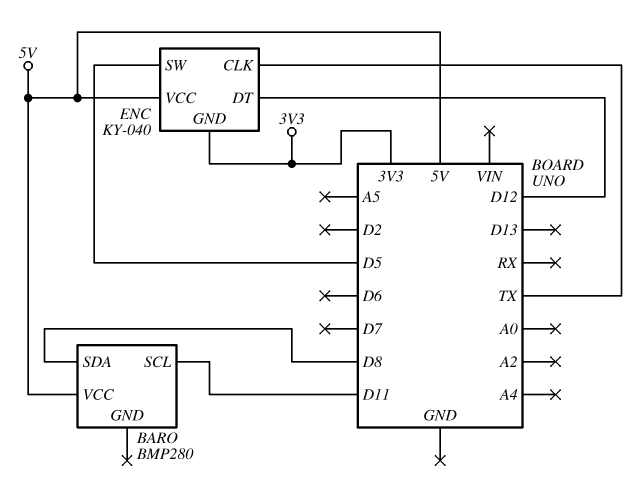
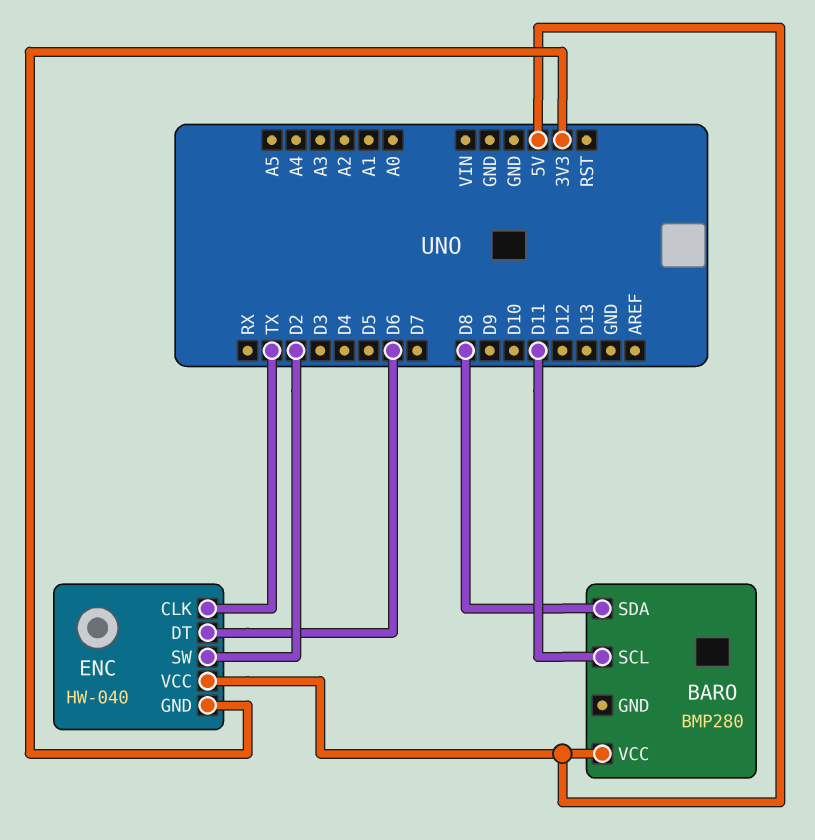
ENC: KY-040 -> HW-040
ENC pin DT: D12 -> D6
ENC pin SW: D5 -> D2

